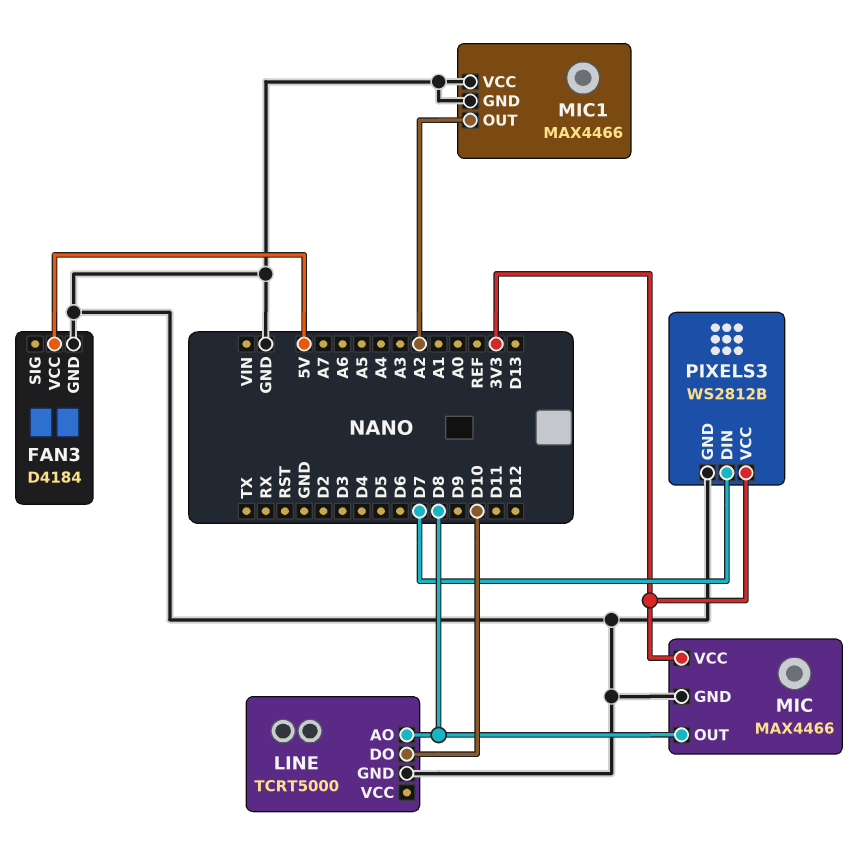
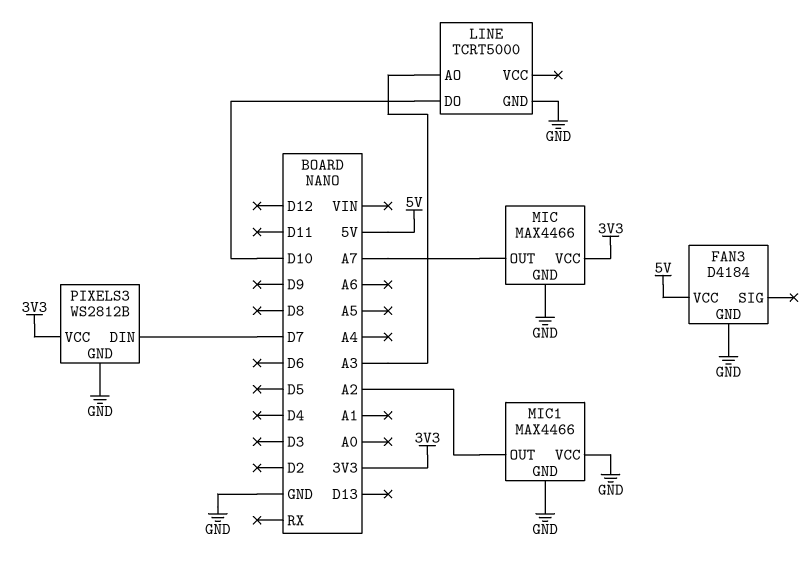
LINE pin AO: D8 -> A3
MIC pin OUT: D8 -> A7

